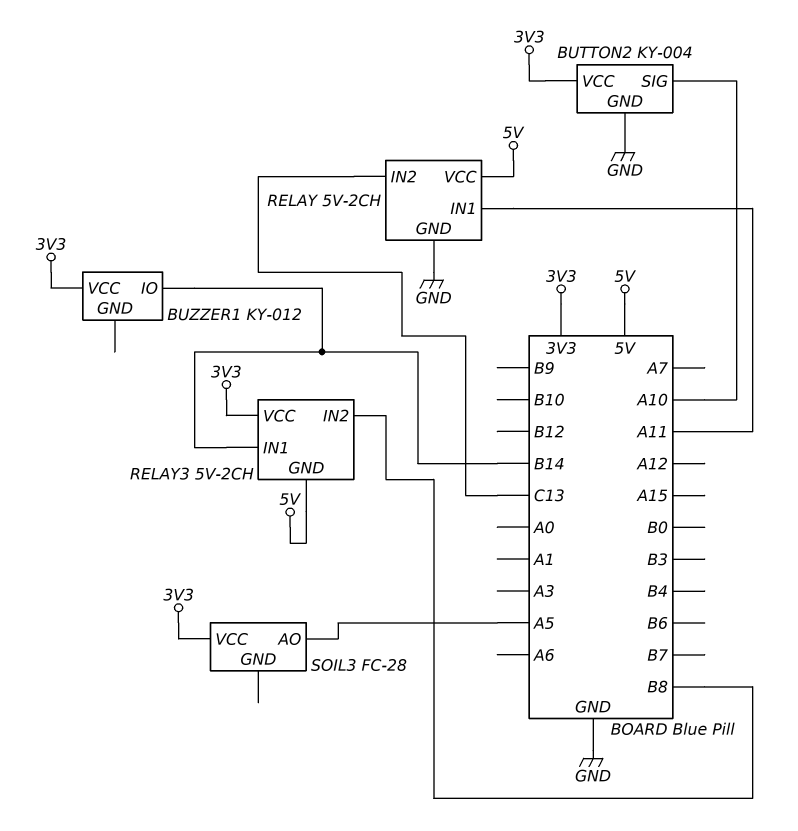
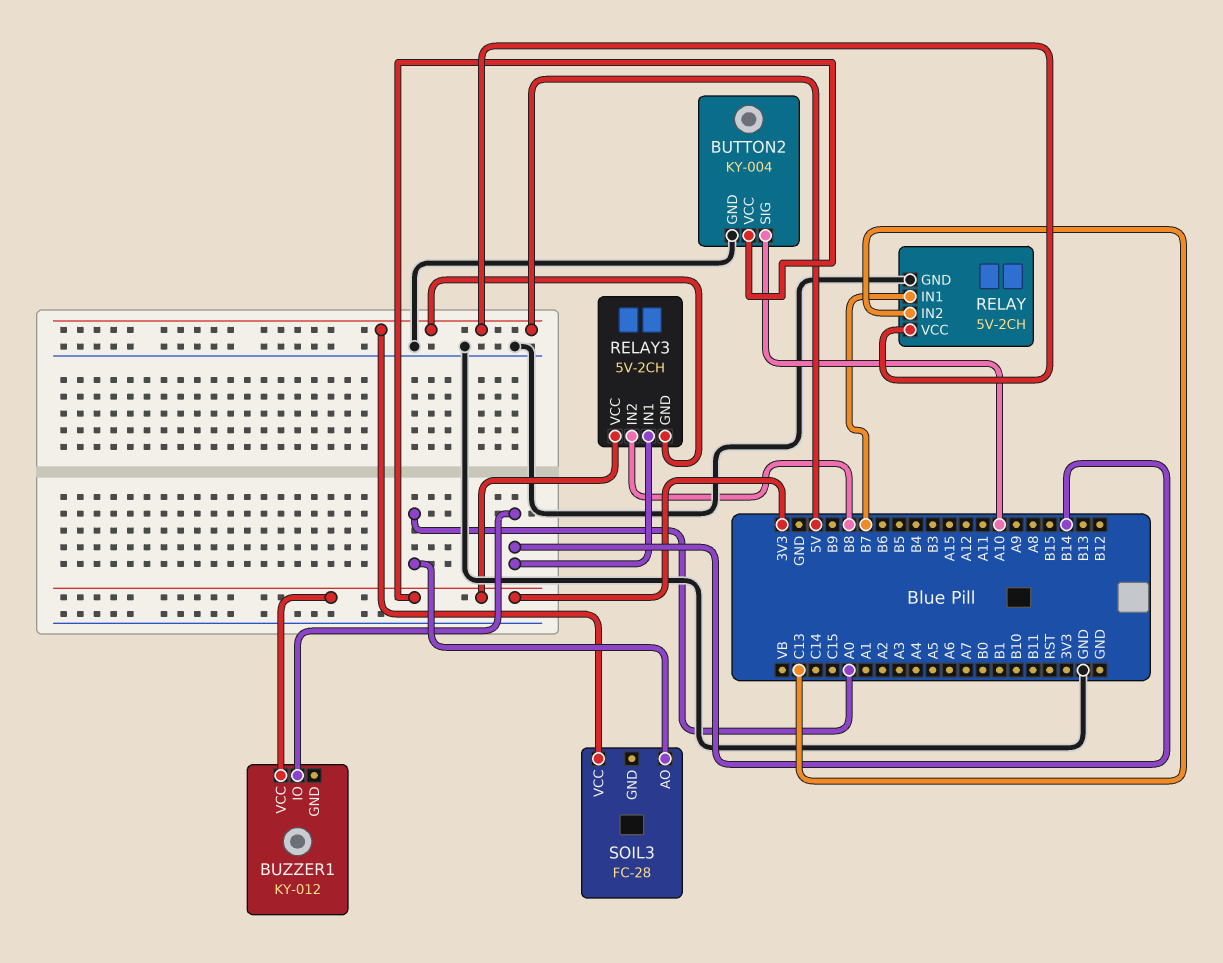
RELAY pin IN1: A11 -> B7
SOIL3 pin AO: A5 -> A0
SOIL3 pin VCC: 3V3 -> 5V

